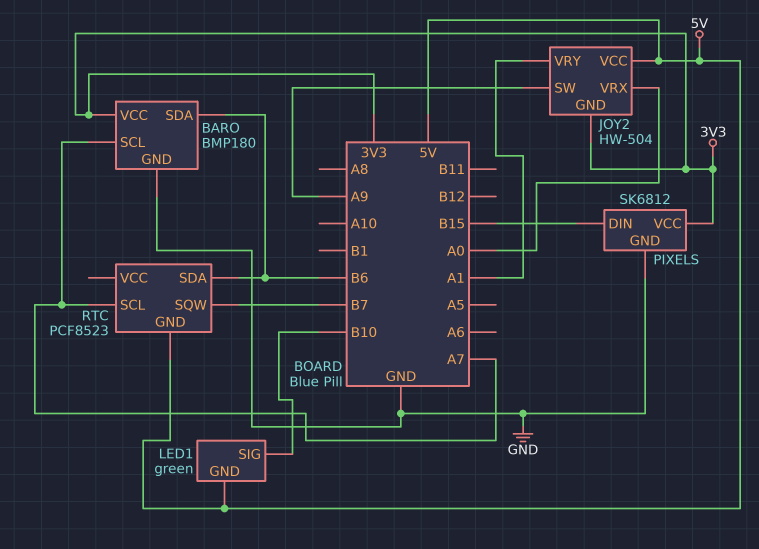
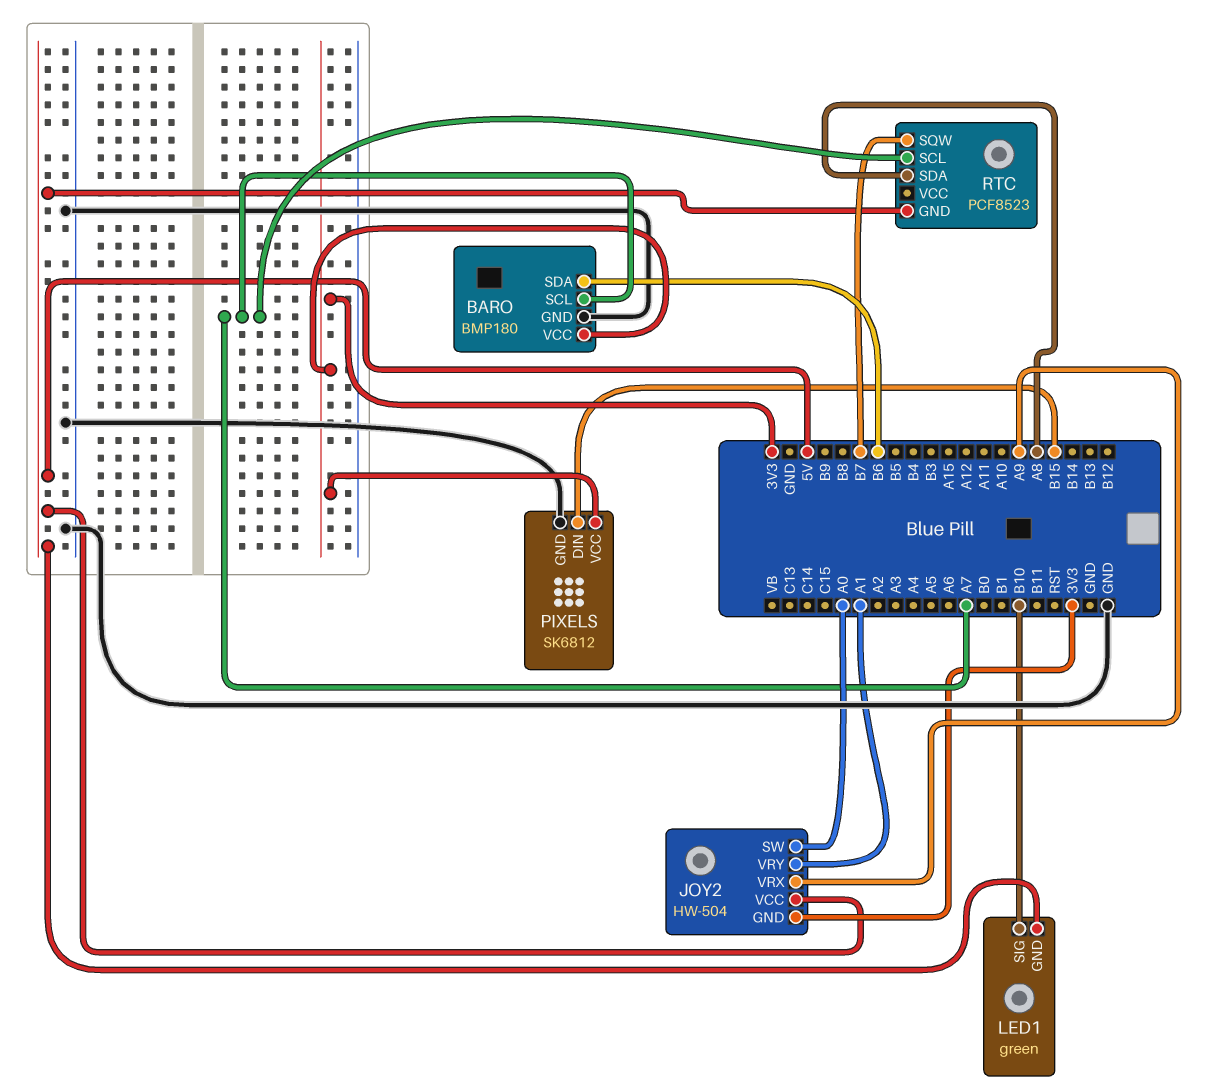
JOY2 pin SW: A9 -> A0
JOY2 pin VRX: A0 -> A9
RTC pin SDA: B6 -> A8

